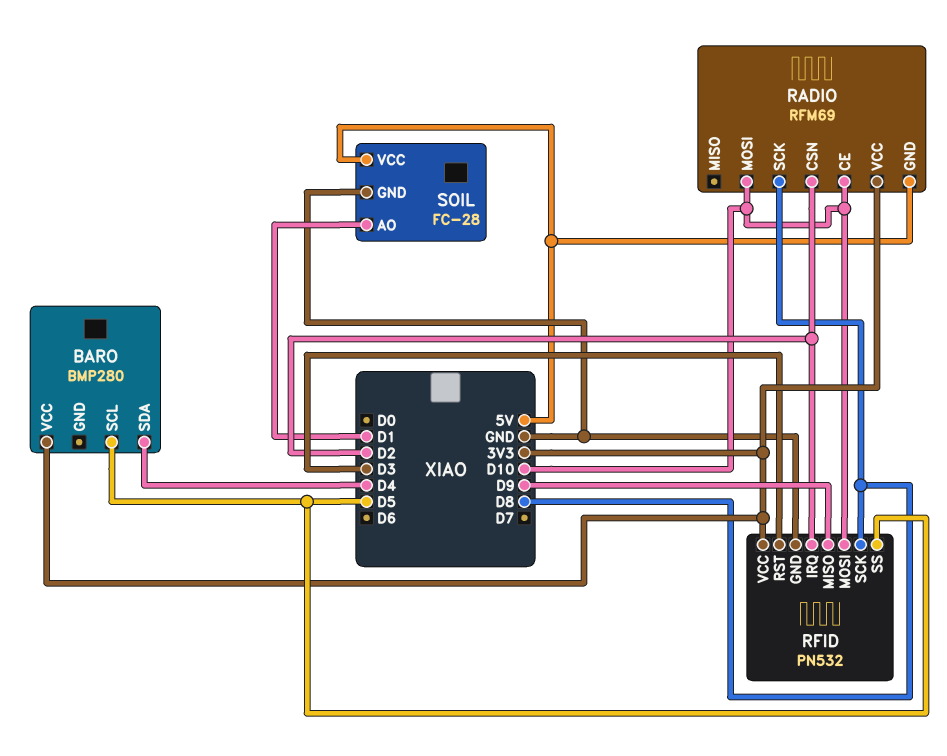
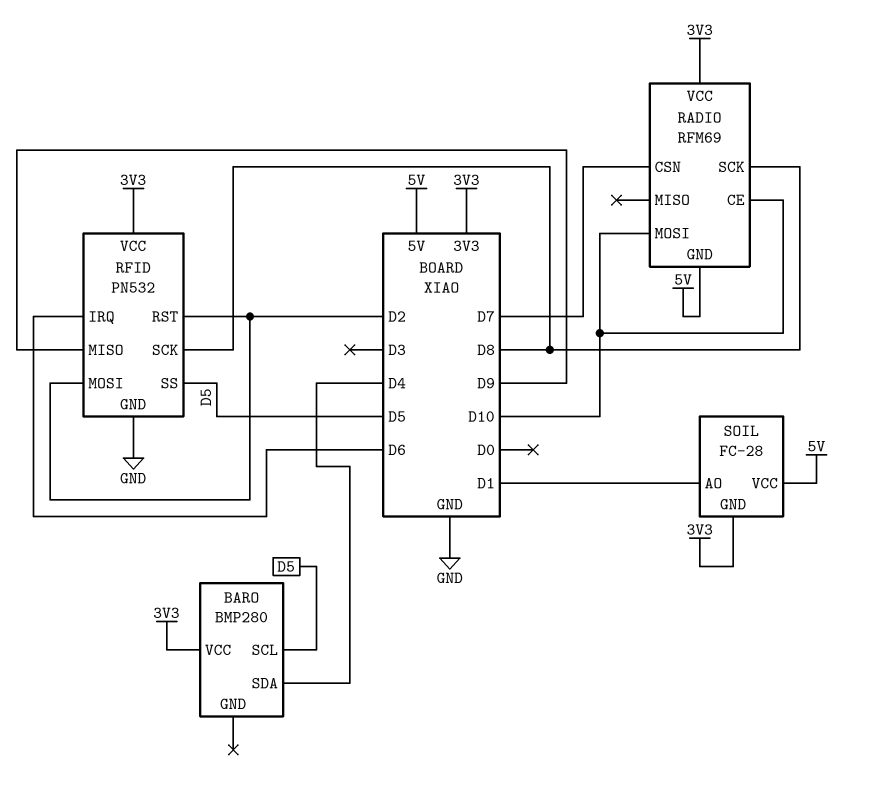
RADIO pin CSN: D2 -> D7
RFID pin IRQ: D2 -> D6
RFID pin MOSI: D10 -> D2
RFID pin RST: D3 -> D2
SOIL pin GND: GND -> 3V3

